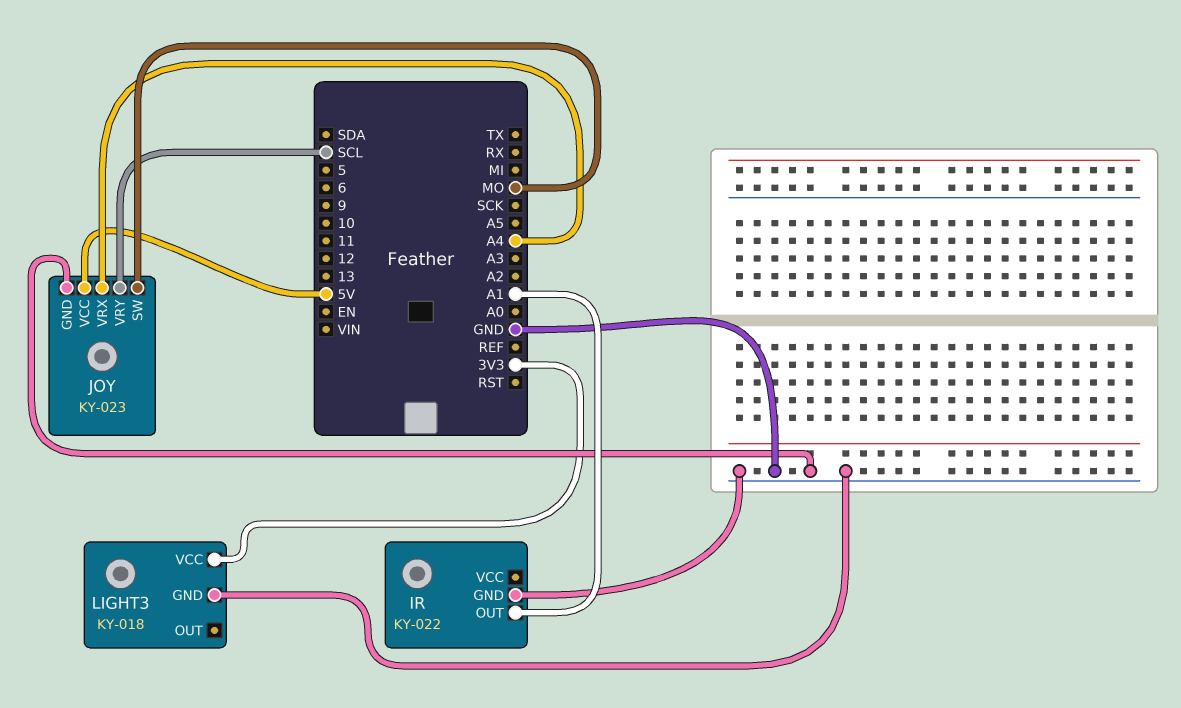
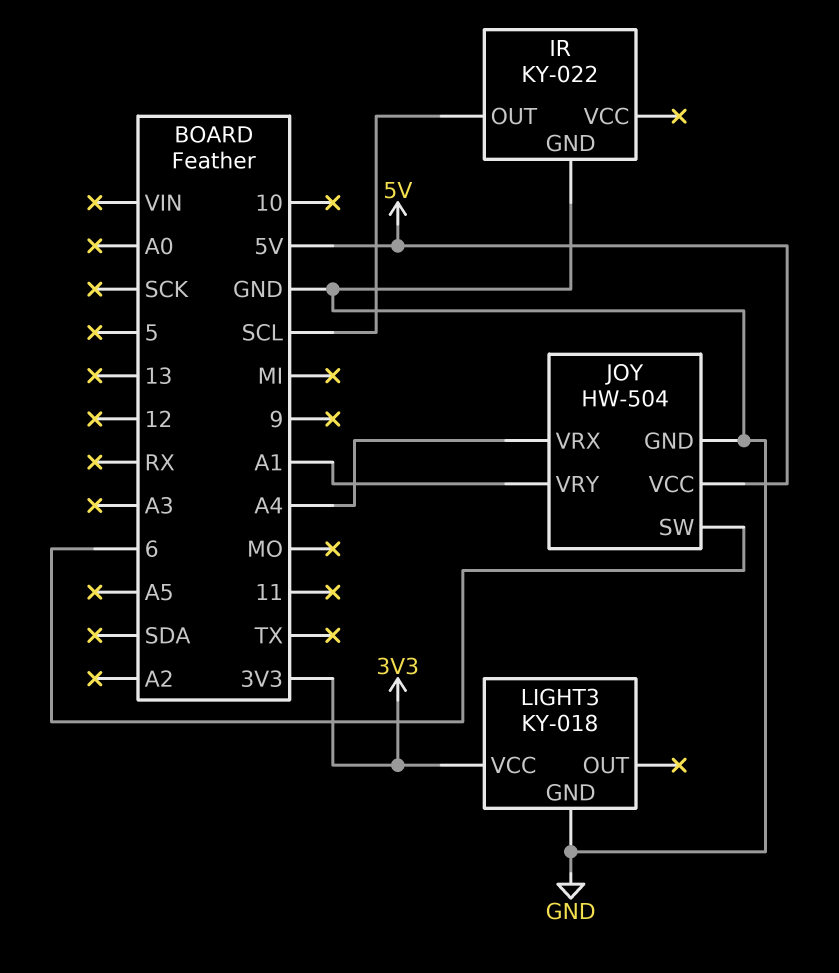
IR pin OUT: A1 -> SCL
JOY: KY-023 -> HW-504
JOY pin SW: MO -> 6
JOY pin VRY: SCL -> A1

